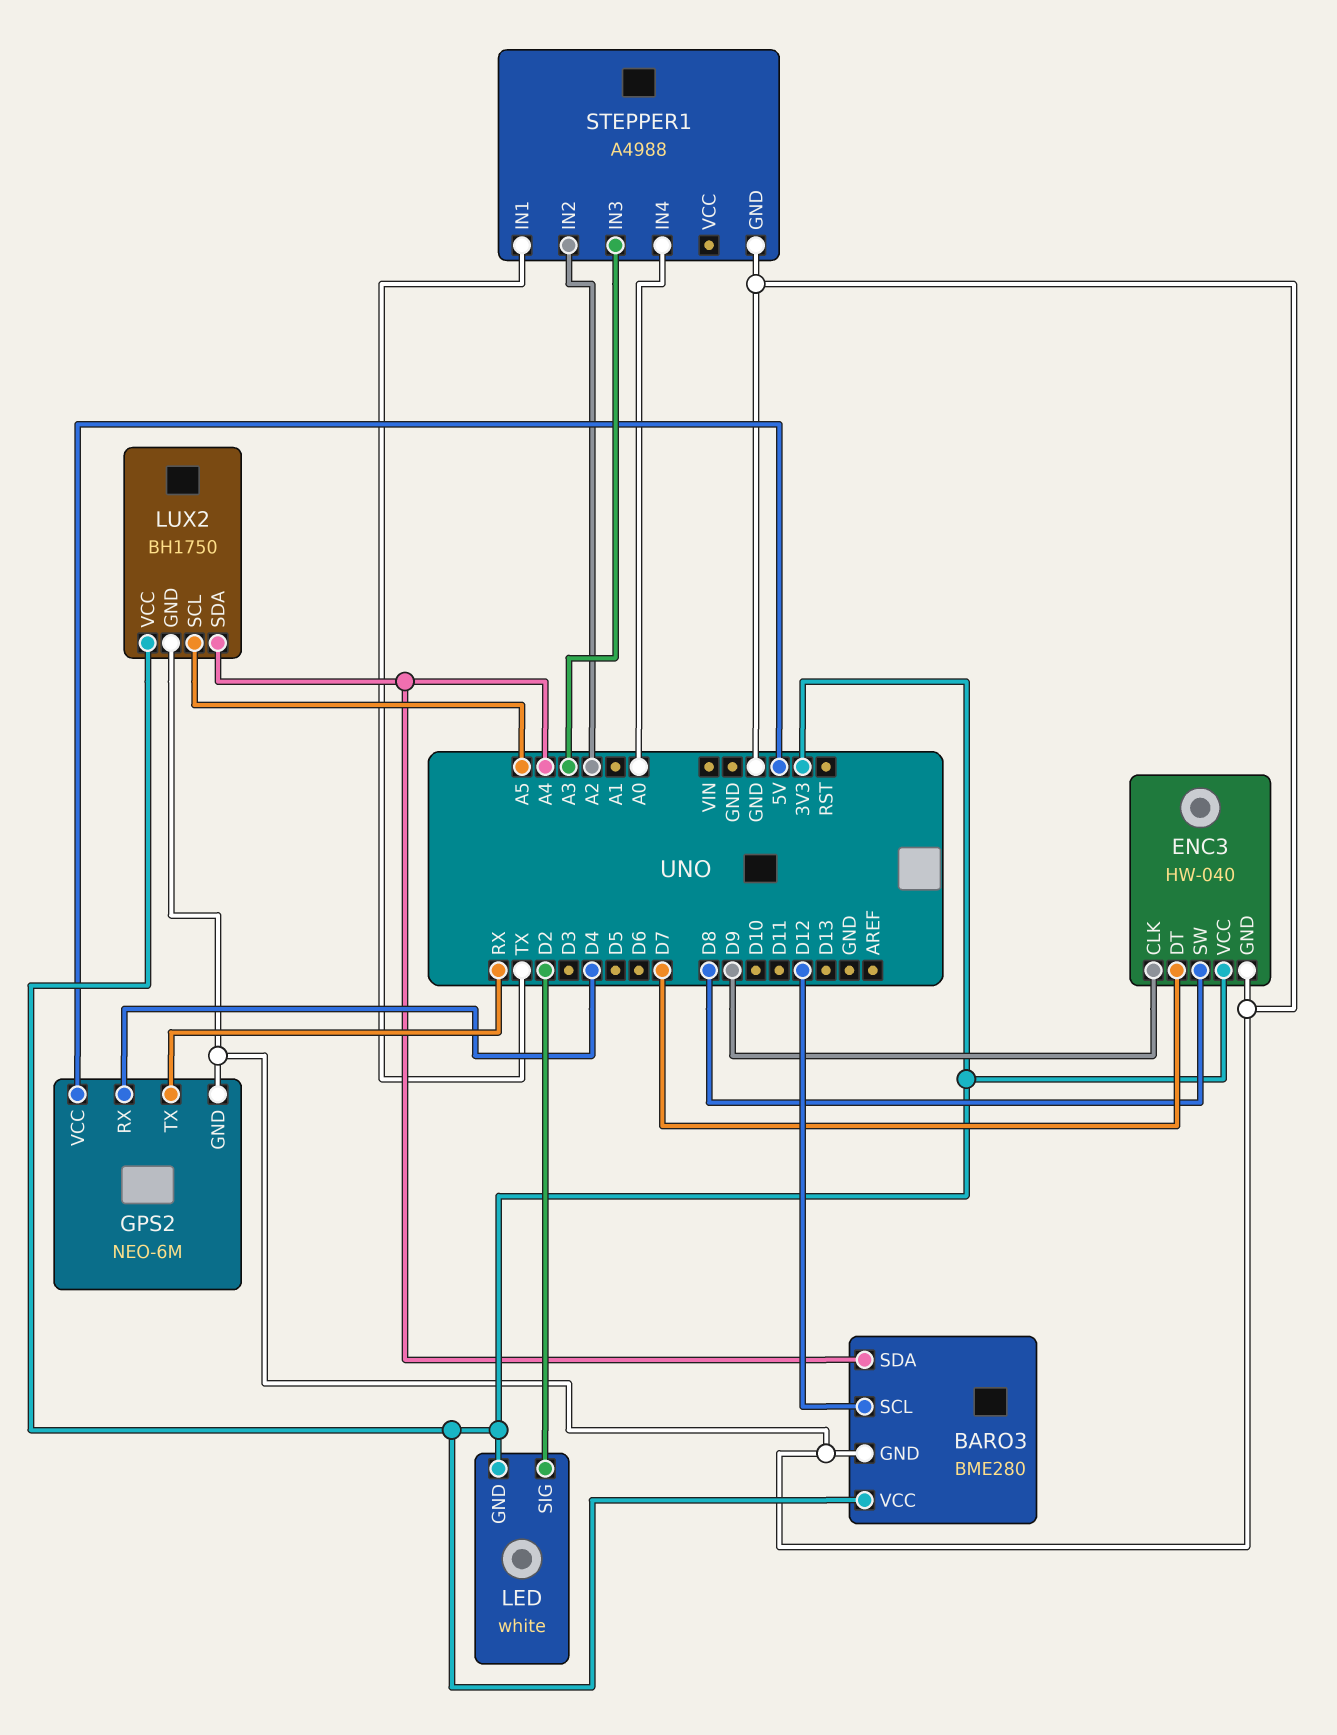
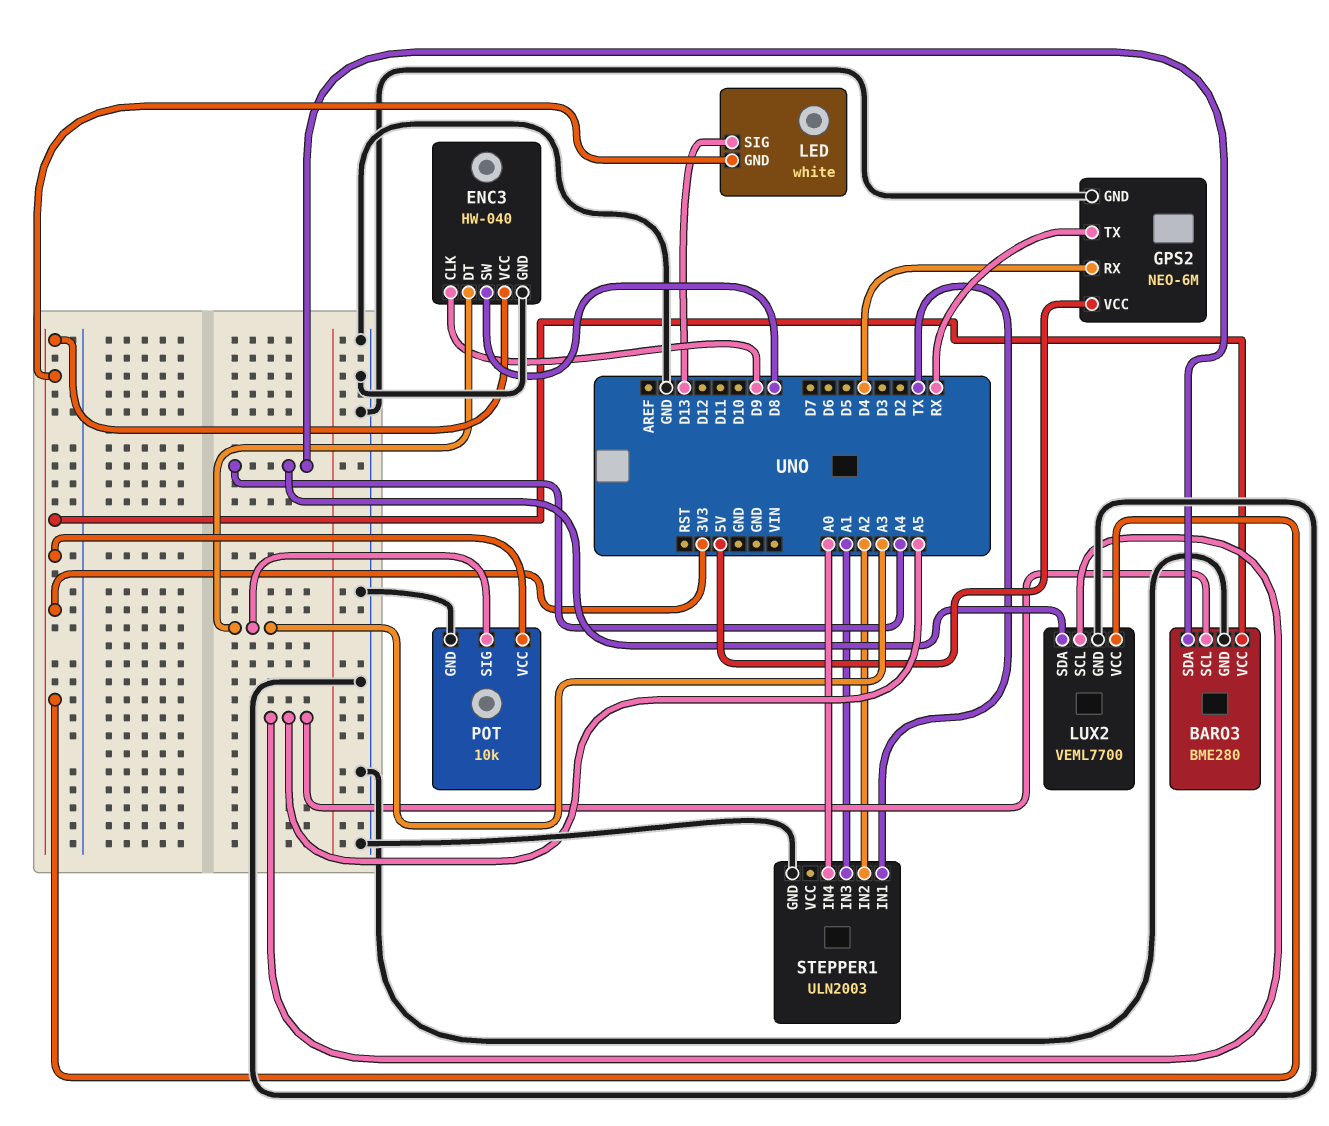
BARO3 pin SCL: D12 -> A5
ENC3 pin DT: D7 -> A3
LED pin SIG: D2 -> D13
LUX2: BH1750 -> VEML7700
POT: none -> 10k
POT pin GND: none -> GND
POT pin SIG: none -> A3
POT pin VCC: none -> 3V3
STEPPER1: A4988 -> ULN2003
STEPPER1 pin IN3: A3 -> A1

